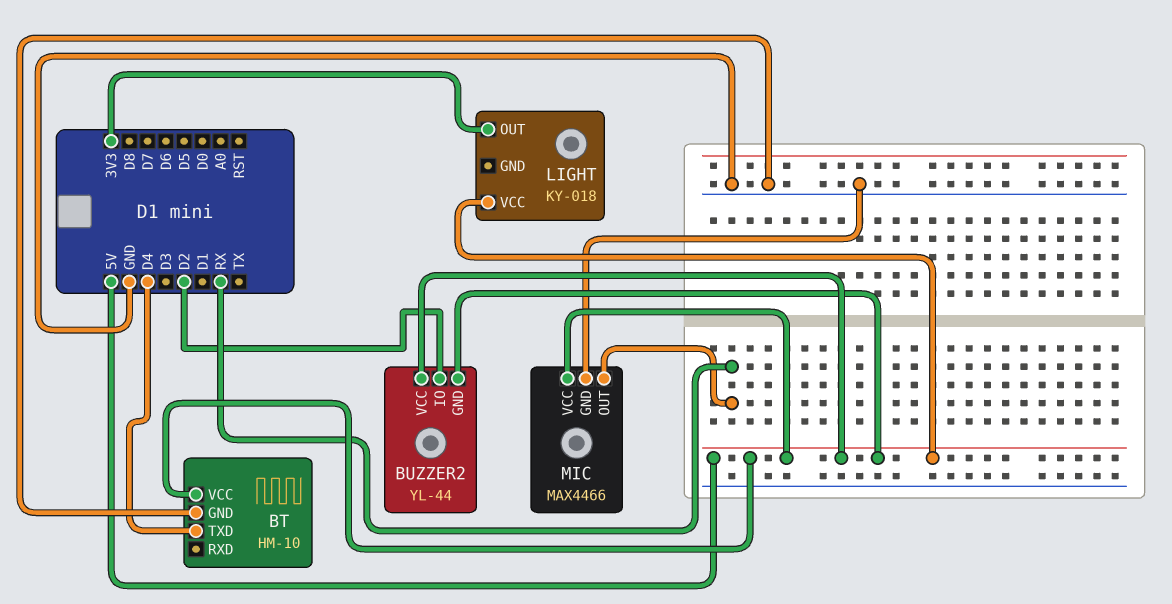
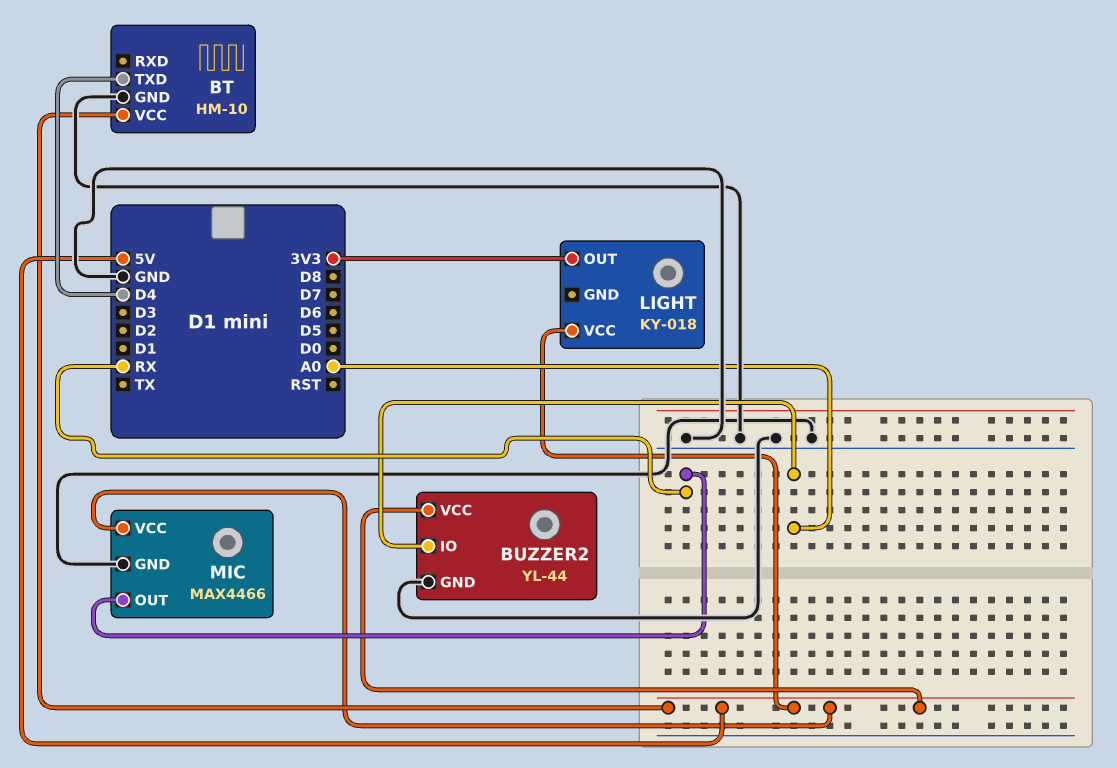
BUZZER2 pin GND: 5V -> GND
BUZZER2 pin IO: D2 -> A0

